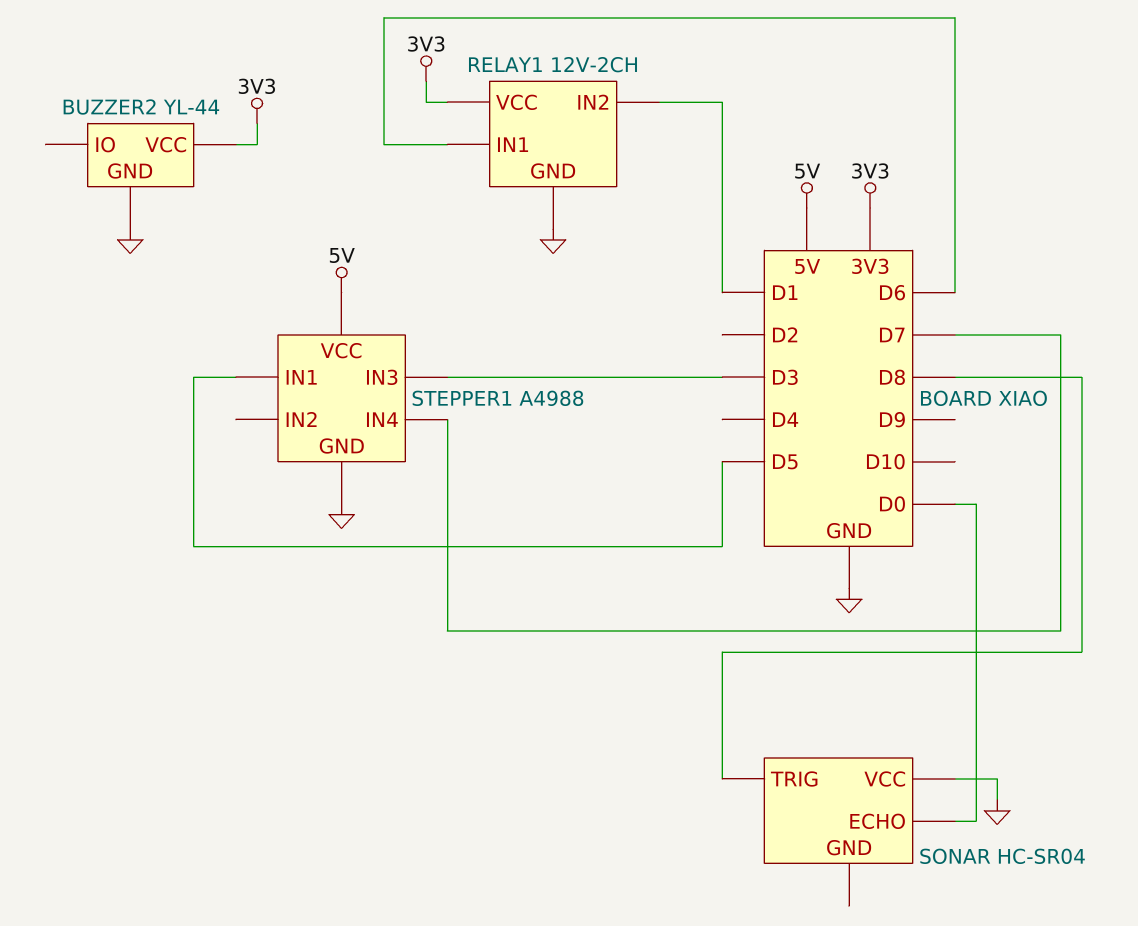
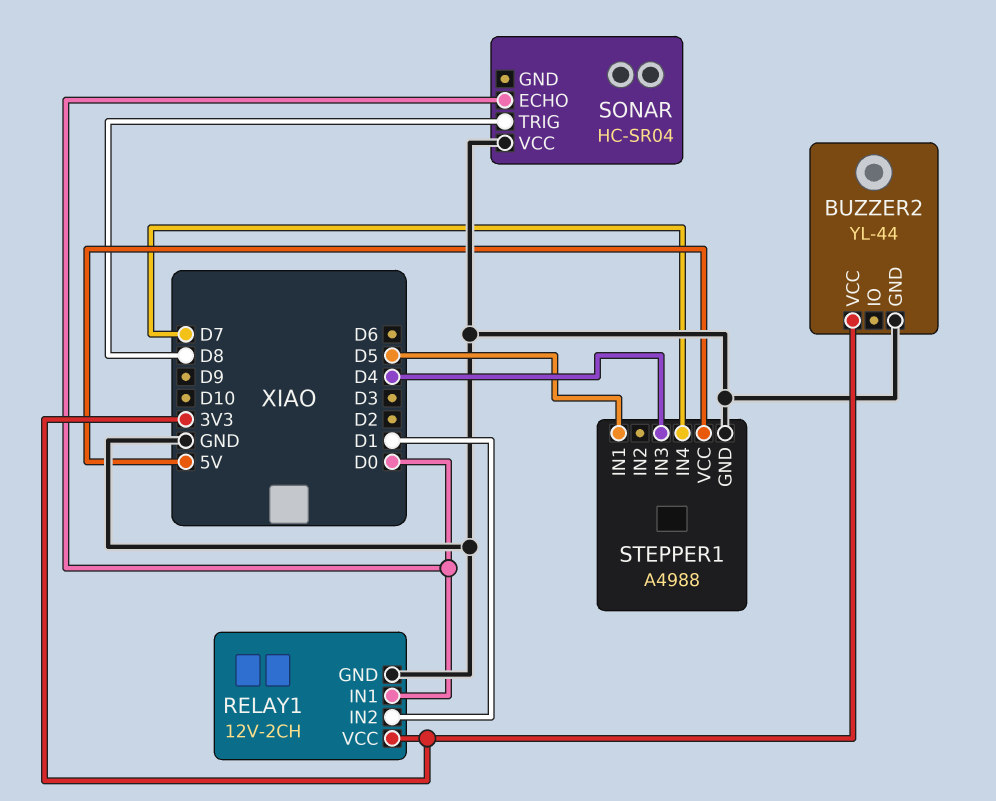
RELAY1 pin IN1: D6 -> D0
STEPPER1 pin IN3: D3 -> D4

